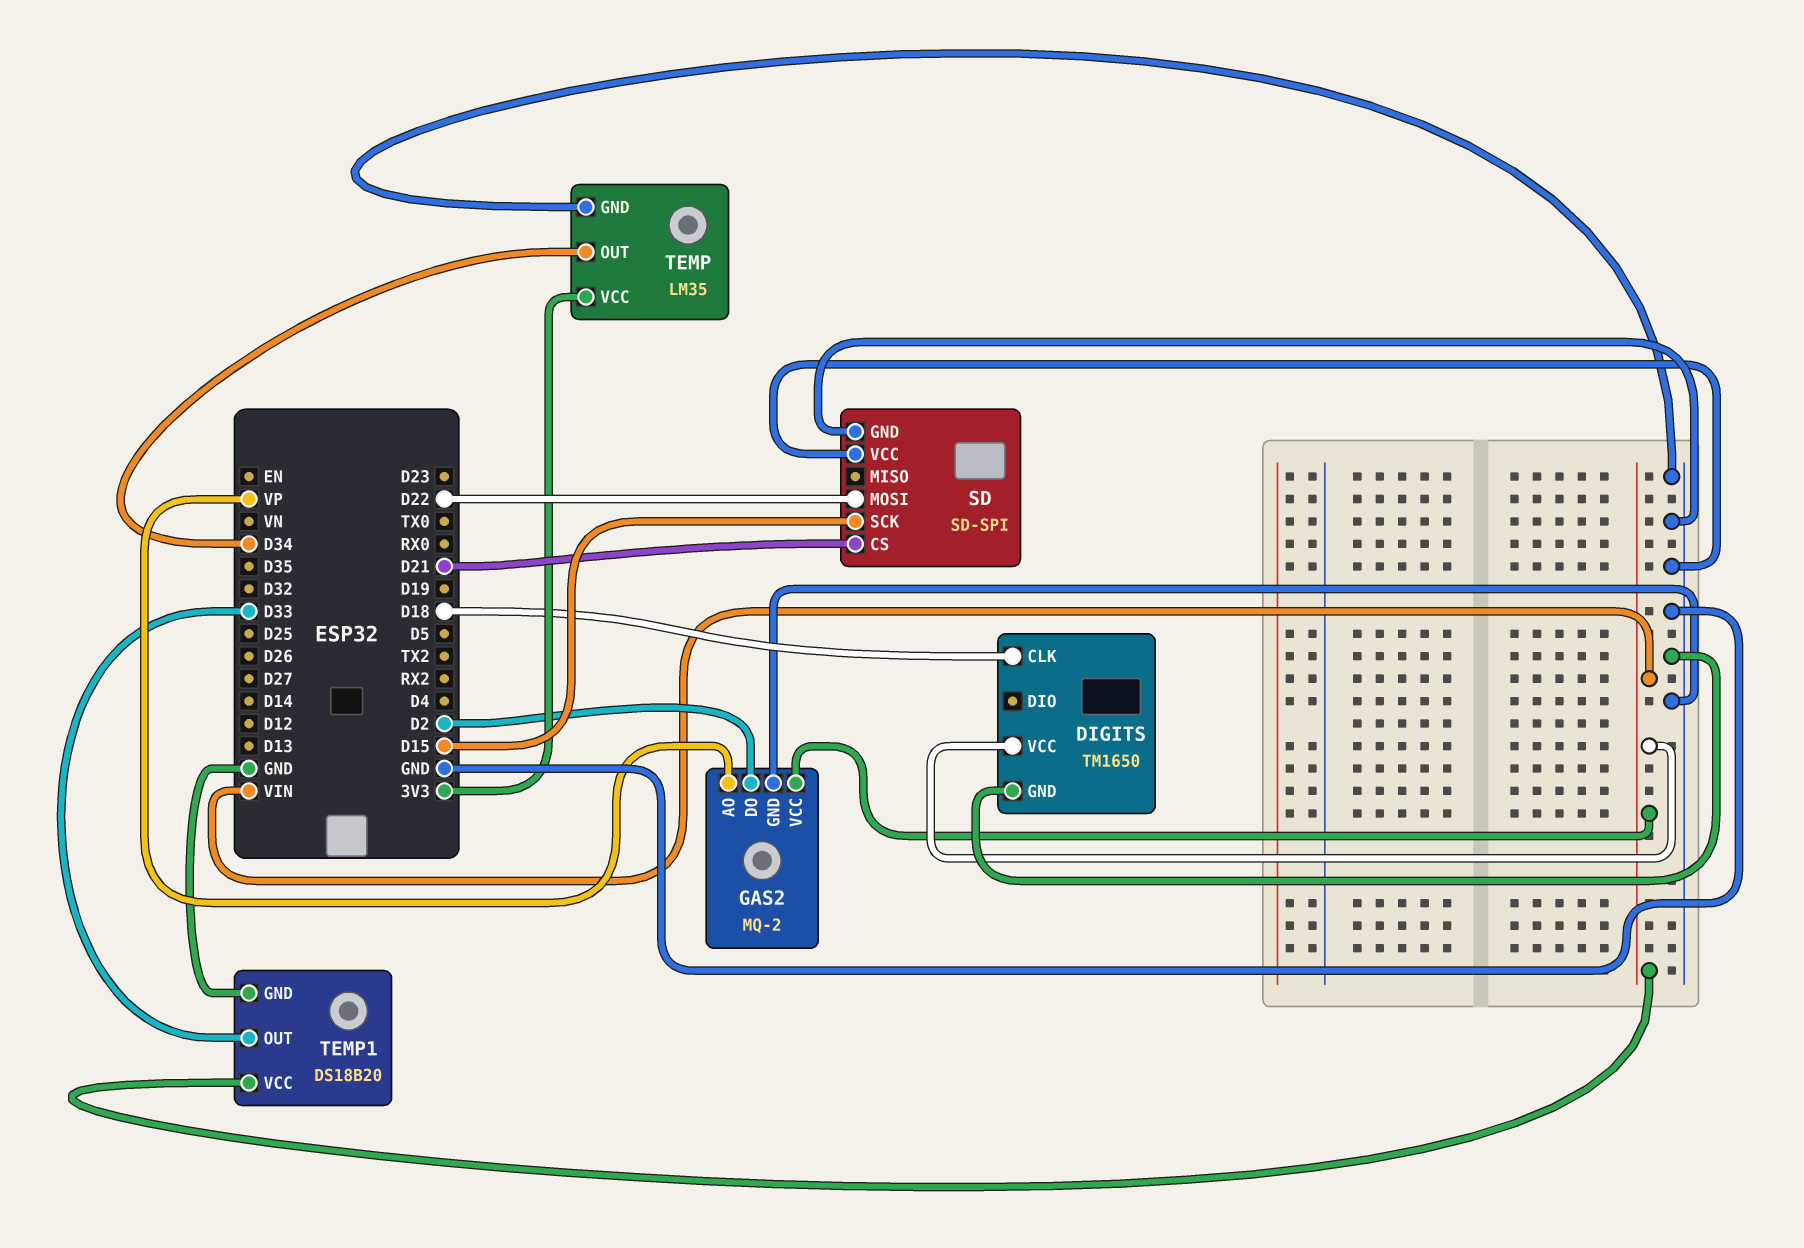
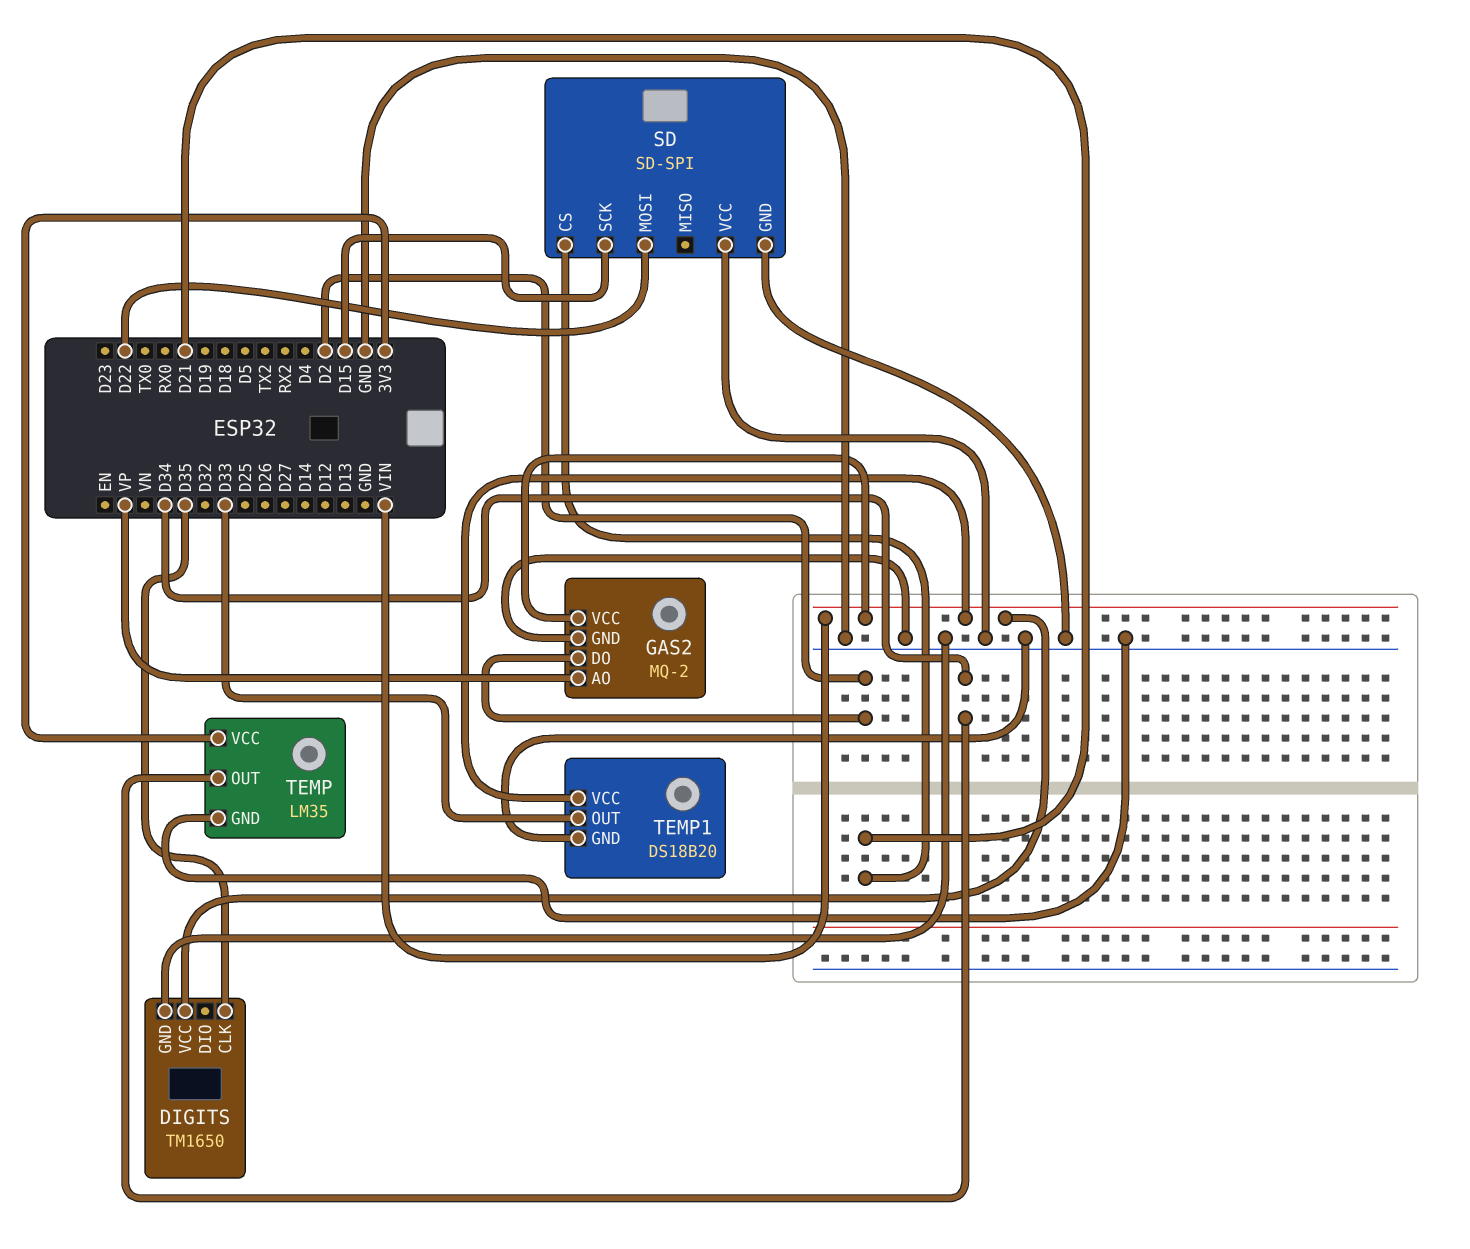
DIGITS pin CLK: D18 -> D35

